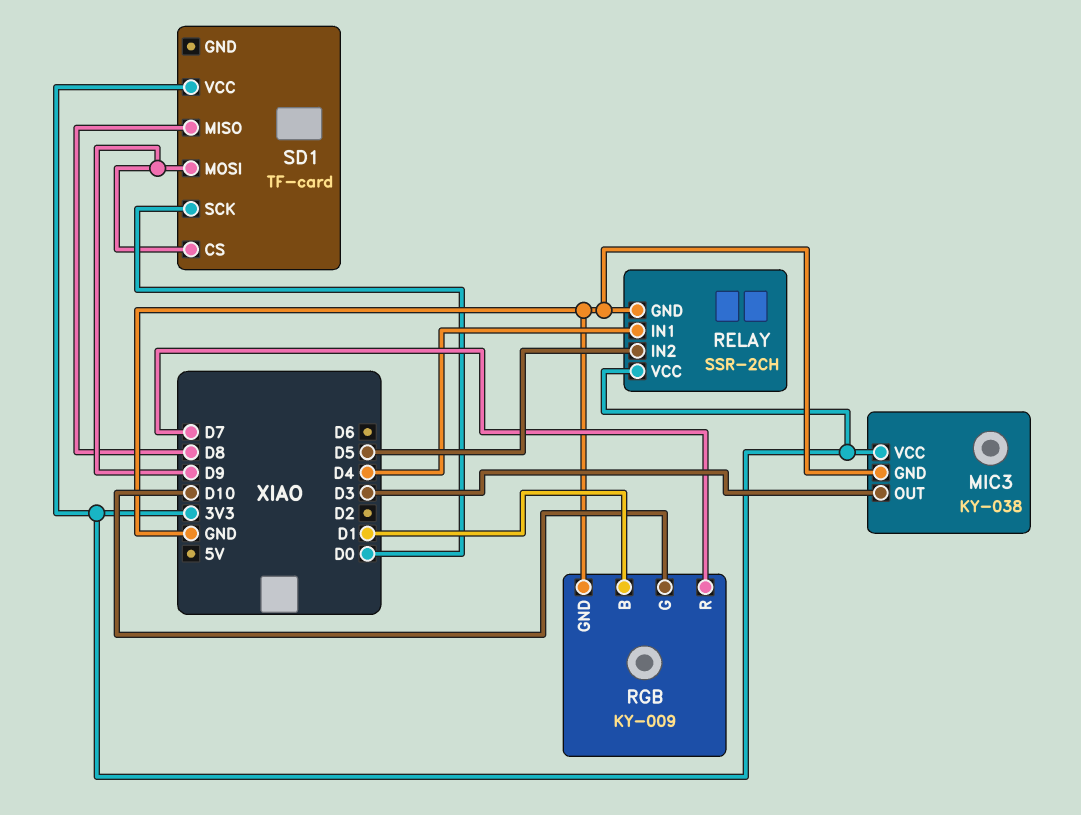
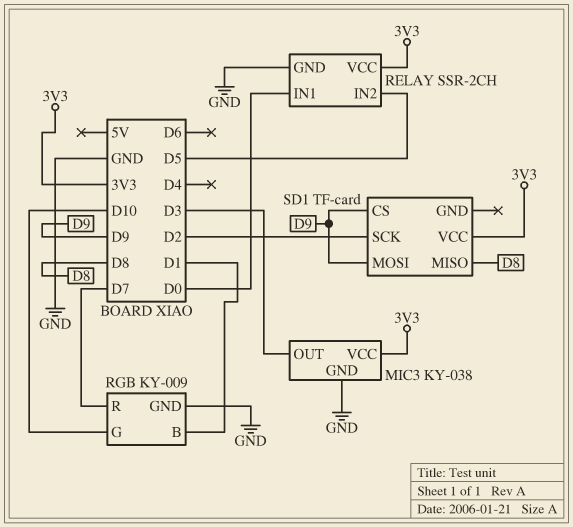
RELAY pin IN1: D4 -> D0
SD1 pin SCK: D0 -> D2

